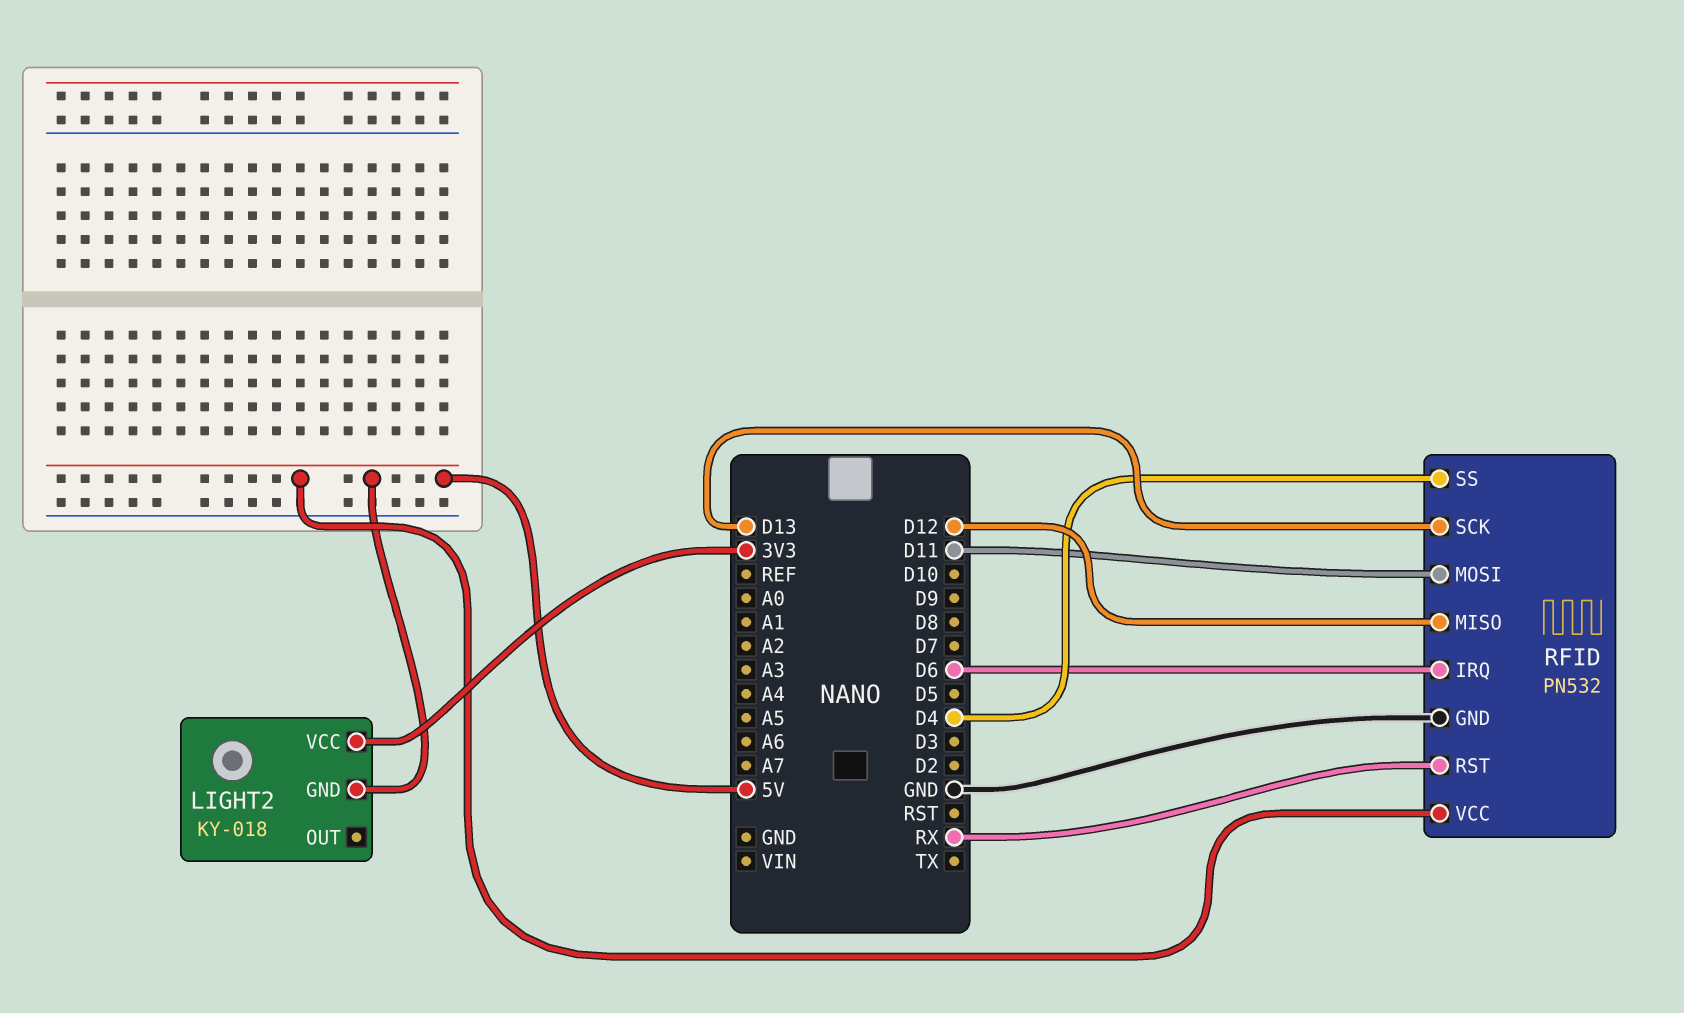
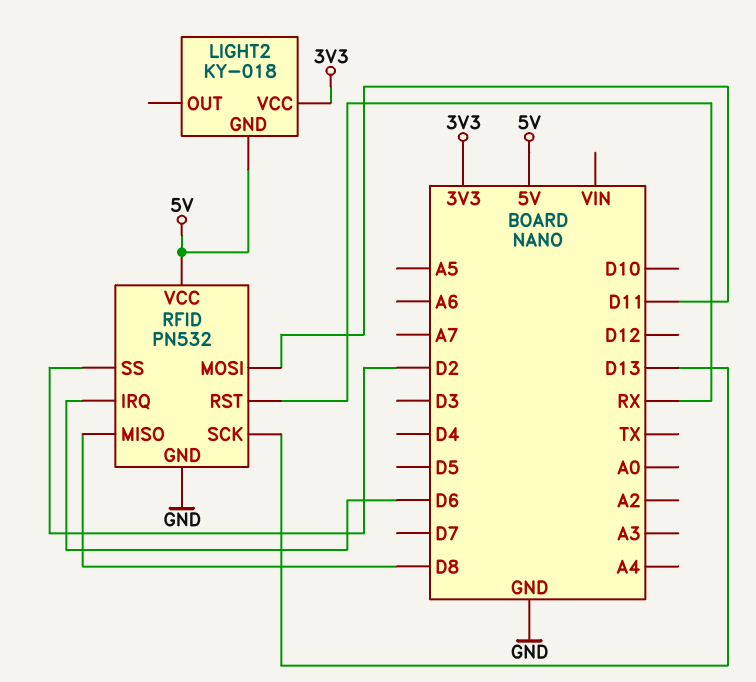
RFID pin MISO: D12 -> D8
RFID pin SS: D4 -> D2

